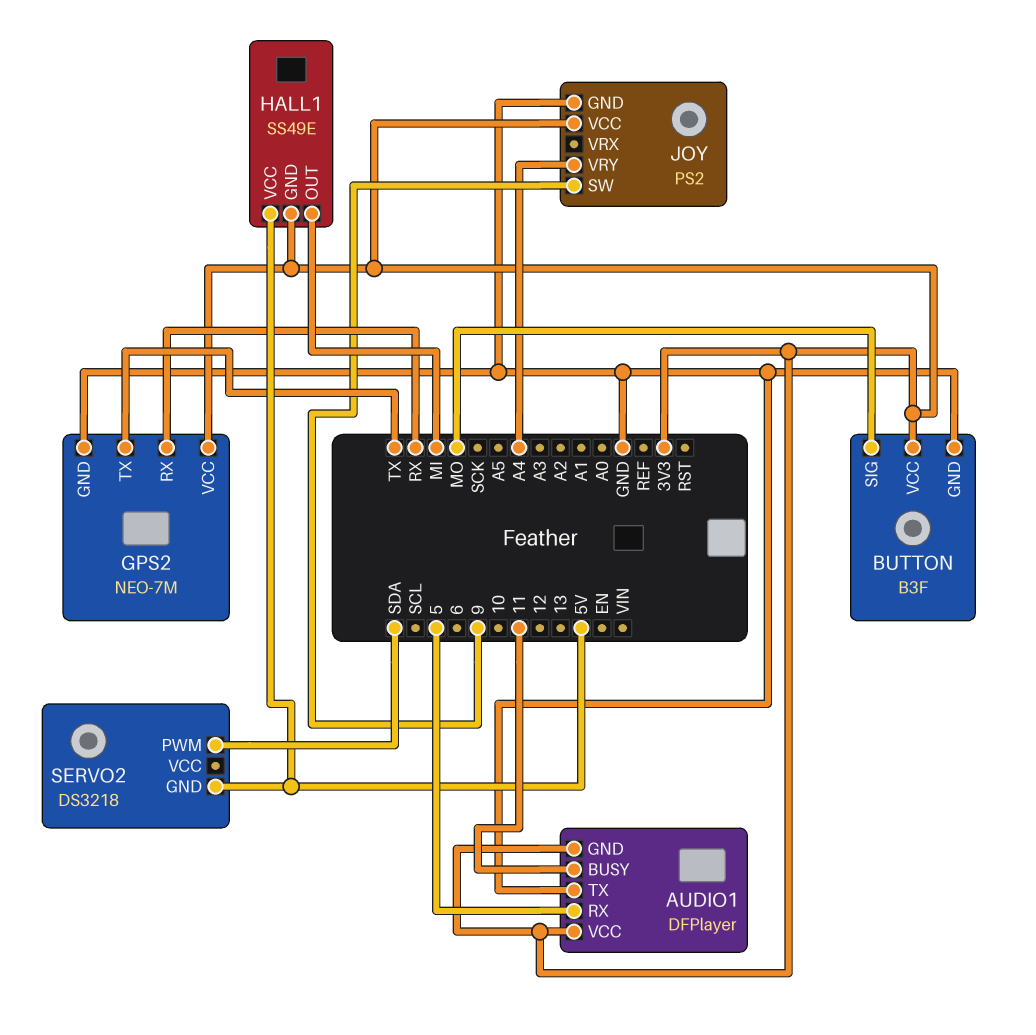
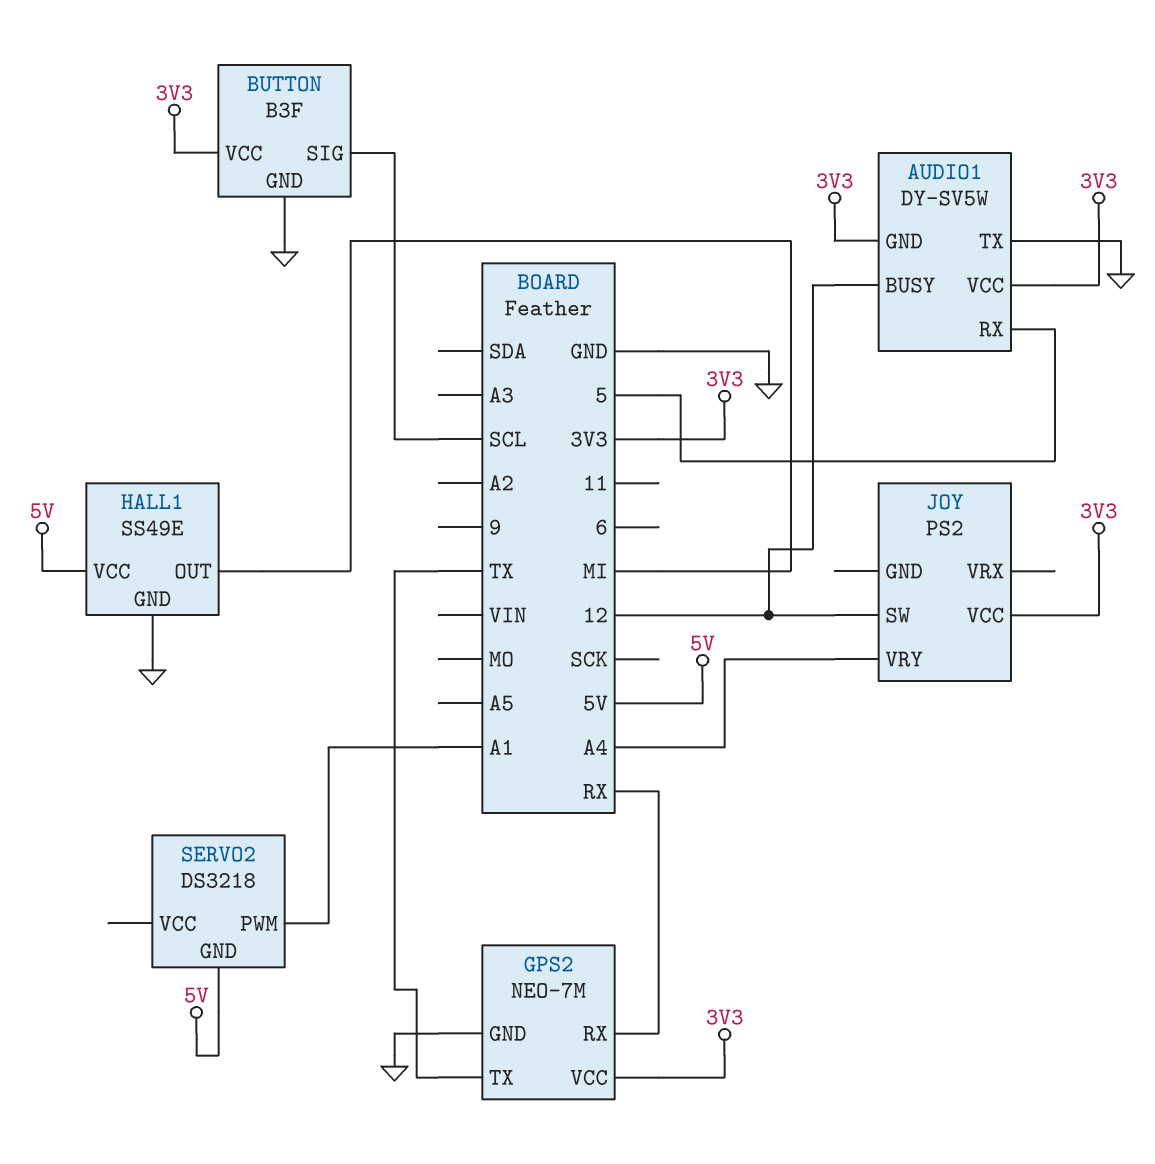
AUDIO1: DFPlayer -> DY-SV5W
AUDIO1 pin BUSY: 11 -> 12
BUTTON pin SIG: MO -> SCL
HALL1 pin GND: 3V3 -> GND
JOY pin GND: GND -> none
JOY pin SW: 9 -> 12
SERVO2 pin PWM: SDA -> A1

